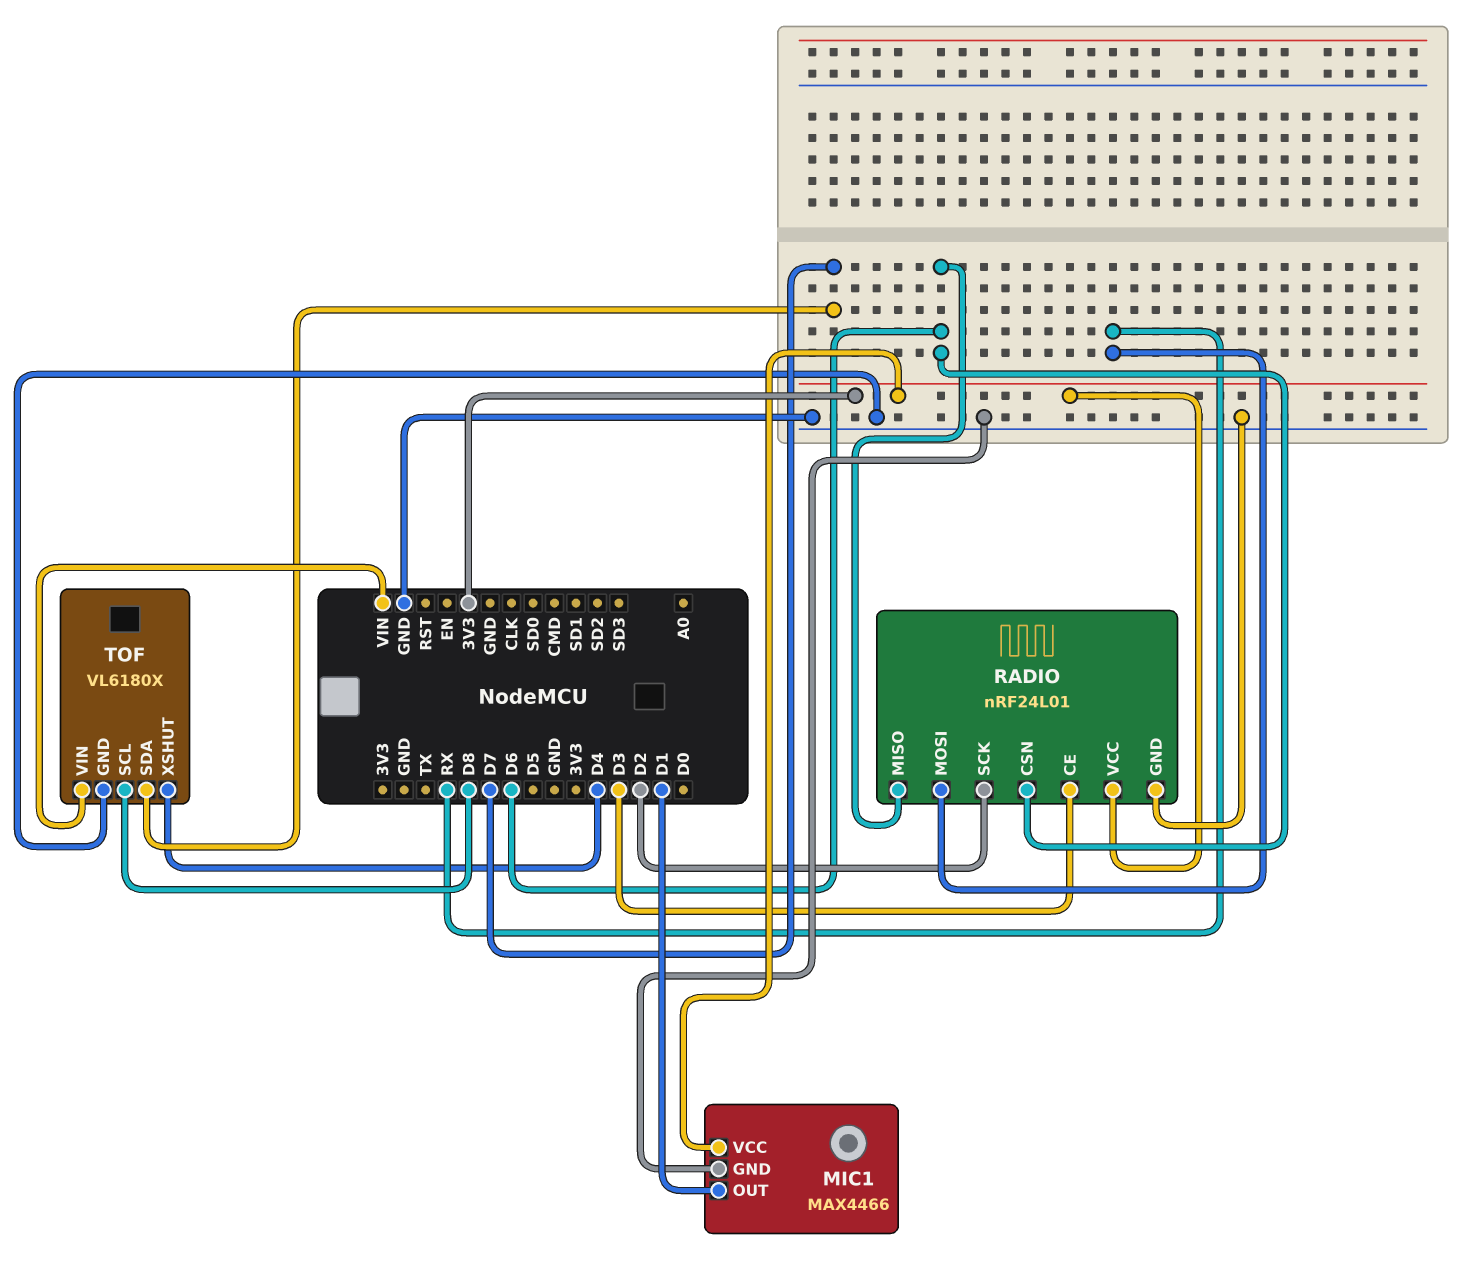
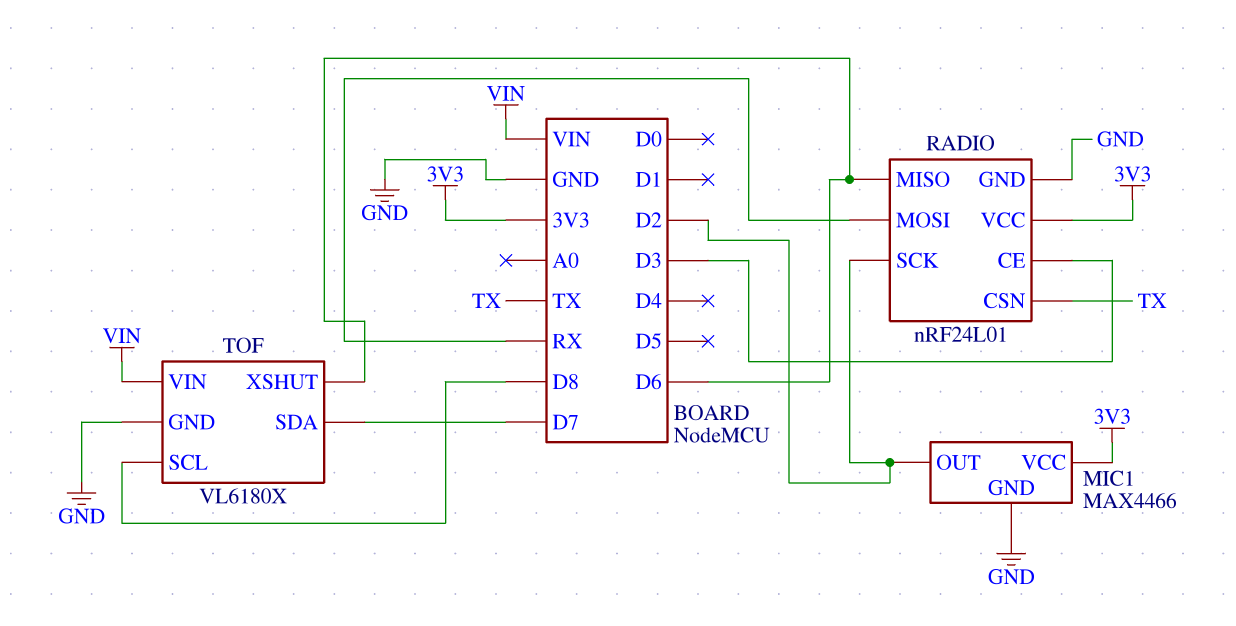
MIC1 pin OUT: D1 -> D2
RADIO pin CSN: D6 -> TX
TOF pin XSHUT: D4 -> D6

